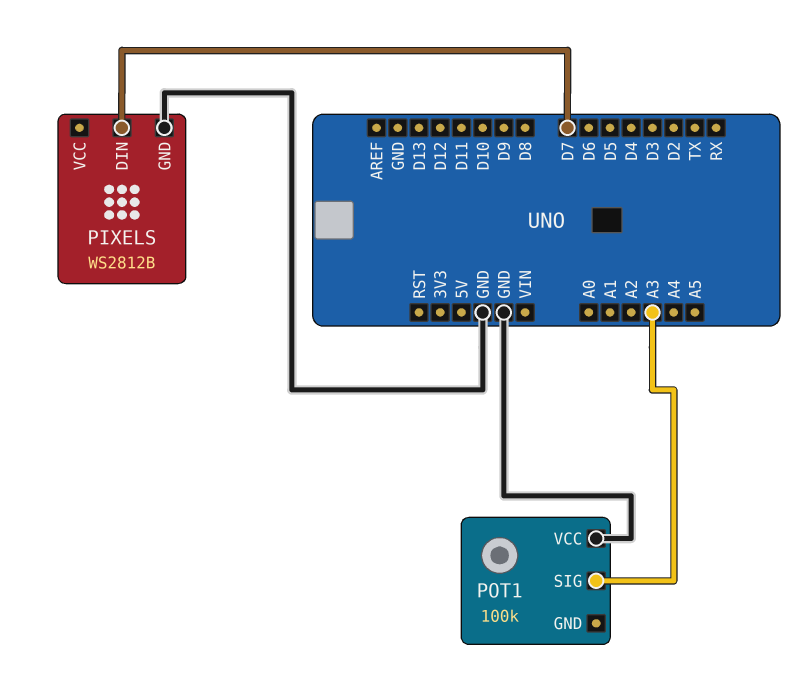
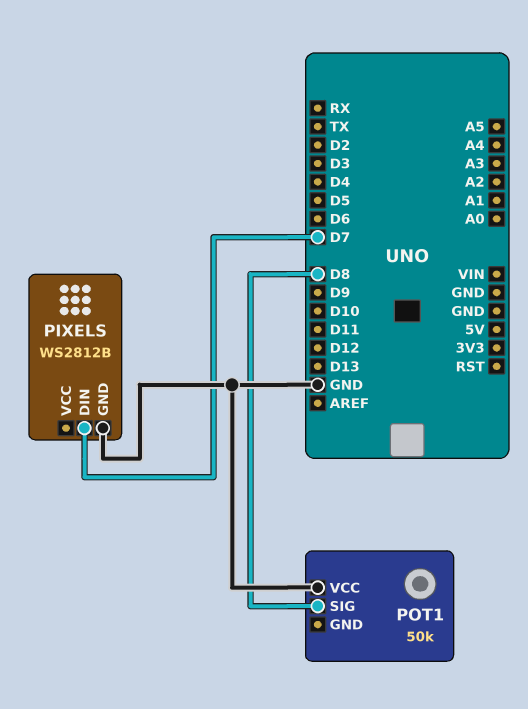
POT1: 100k -> 50k
POT1 pin SIG: A3 -> D8

